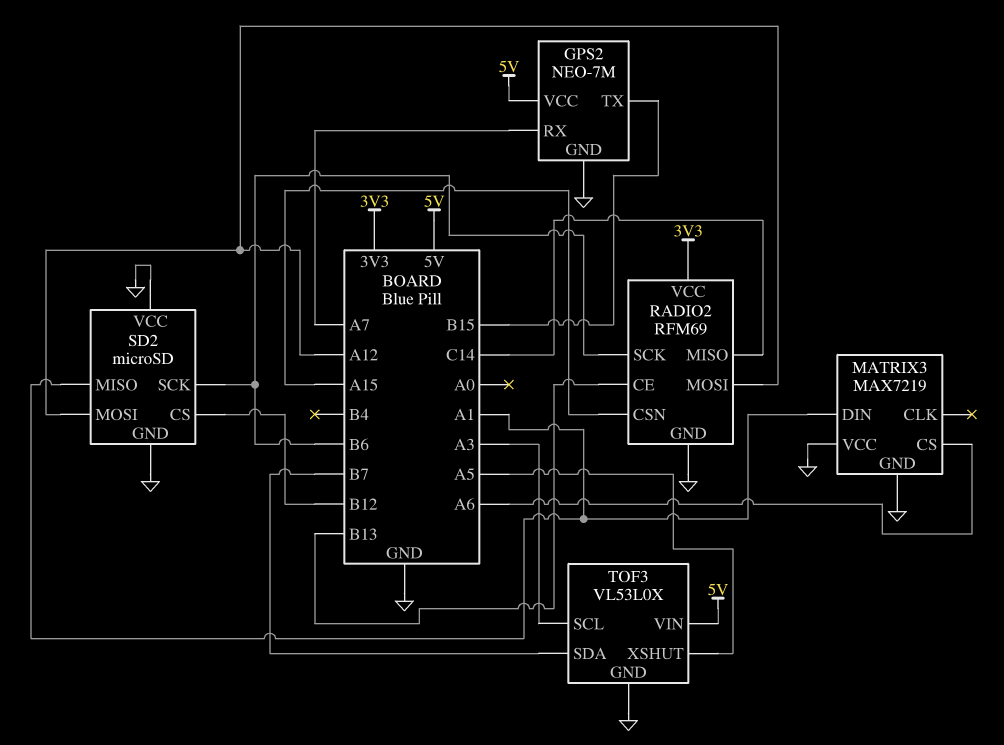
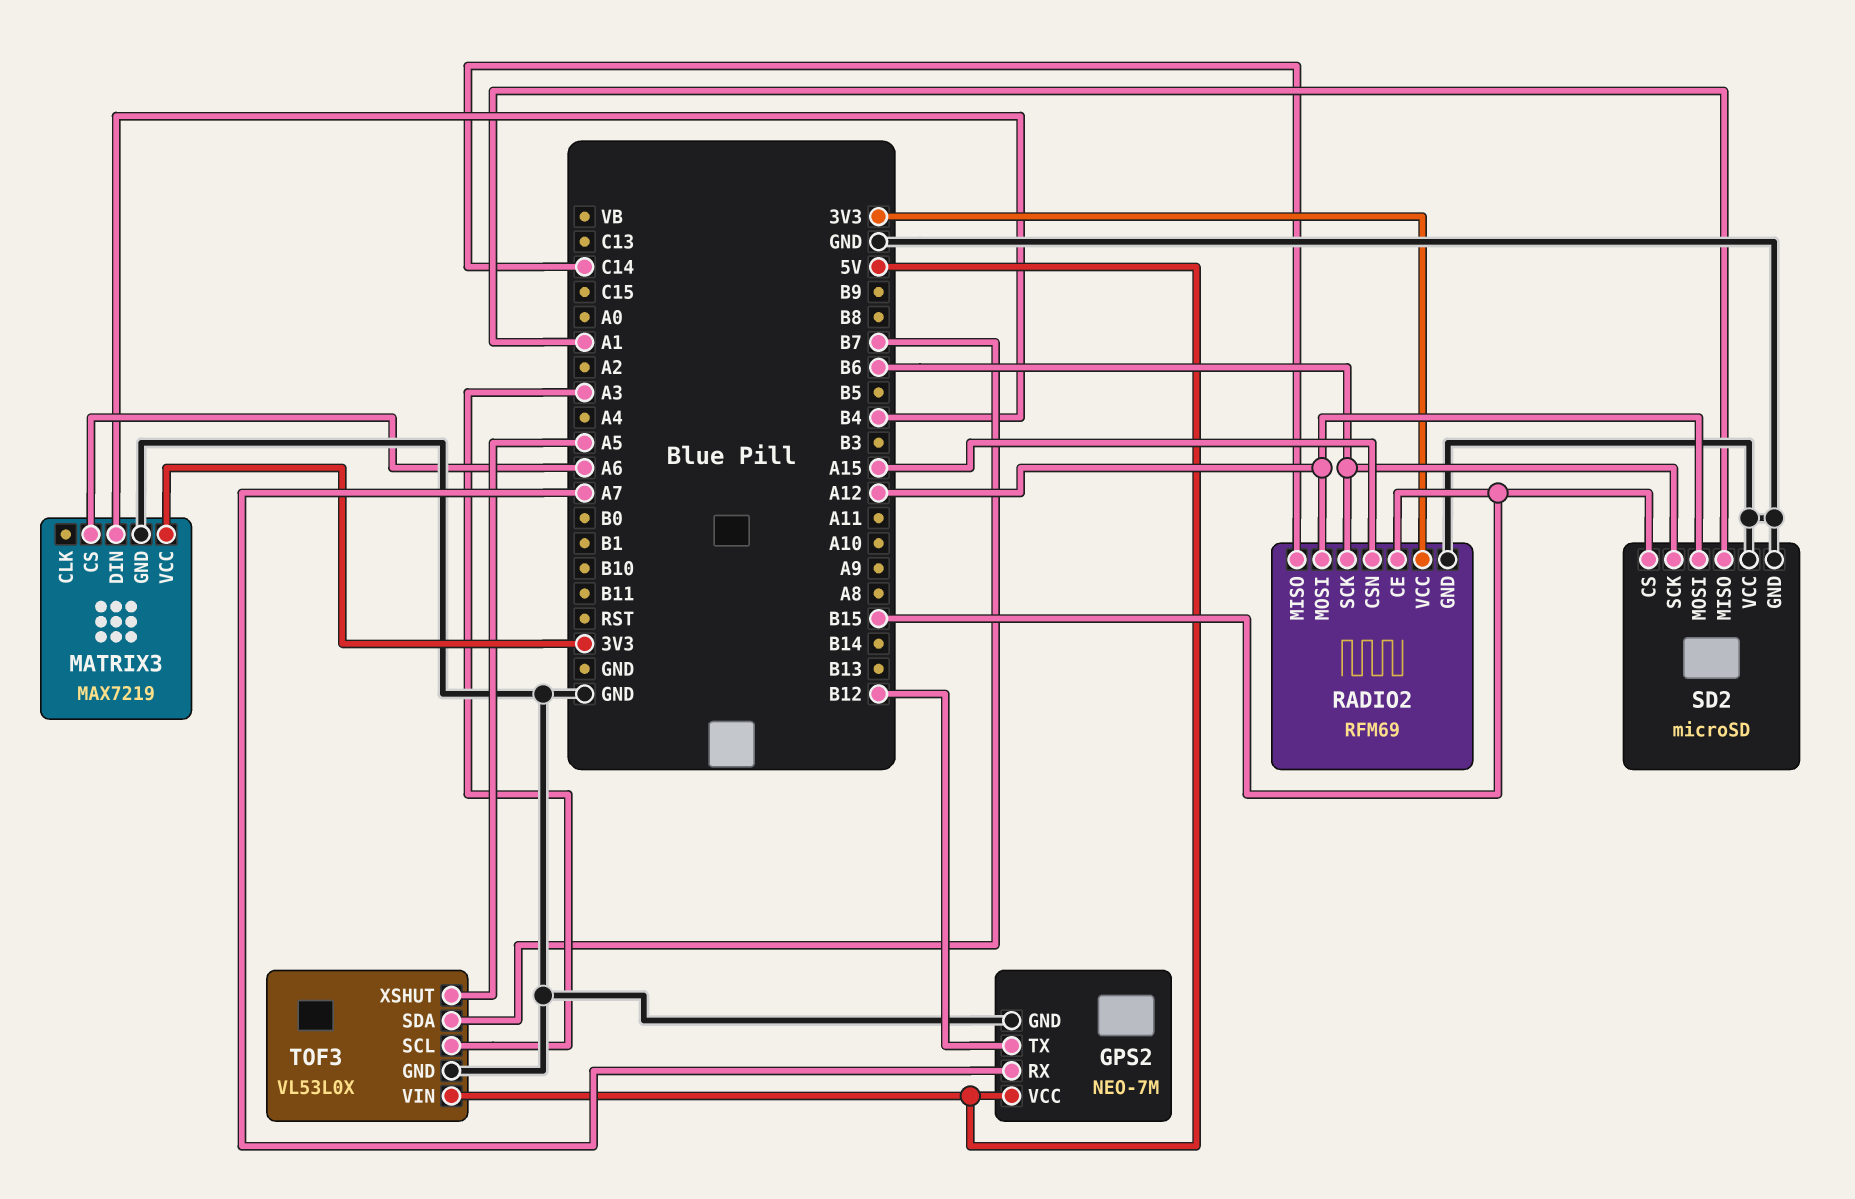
GPS2 pin TX: B15 -> B12
MATRIX3 pin DIN: A1 -> B4
MATRIX3 pin VCC: GND -> 3V3
RADIO2 pin CE: B13 -> B15
SD2 pin CS: B12 -> B15

